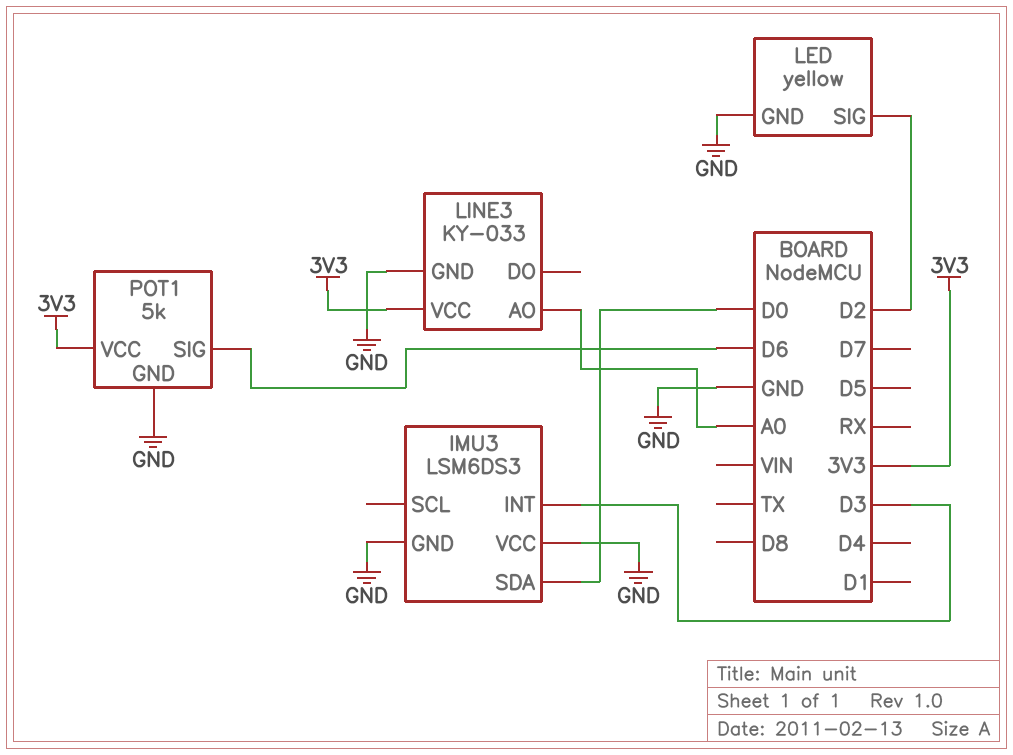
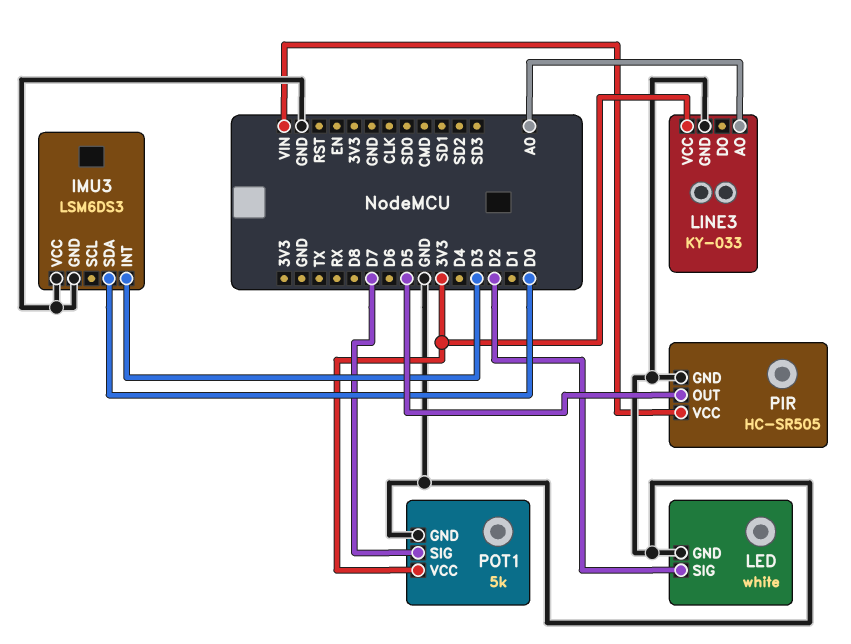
LED: yellow -> white
PIR: none -> HC-SR505
PIR pin GND: none -> GND
PIR pin OUT: none -> D5
PIR pin VCC: none -> VIN
POT1 pin SIG: D6 -> D7

